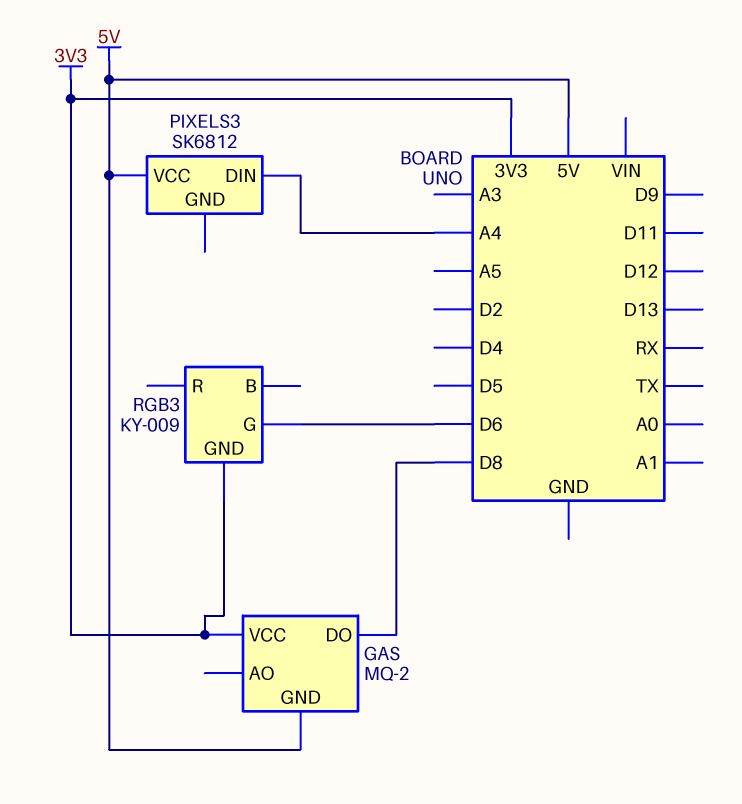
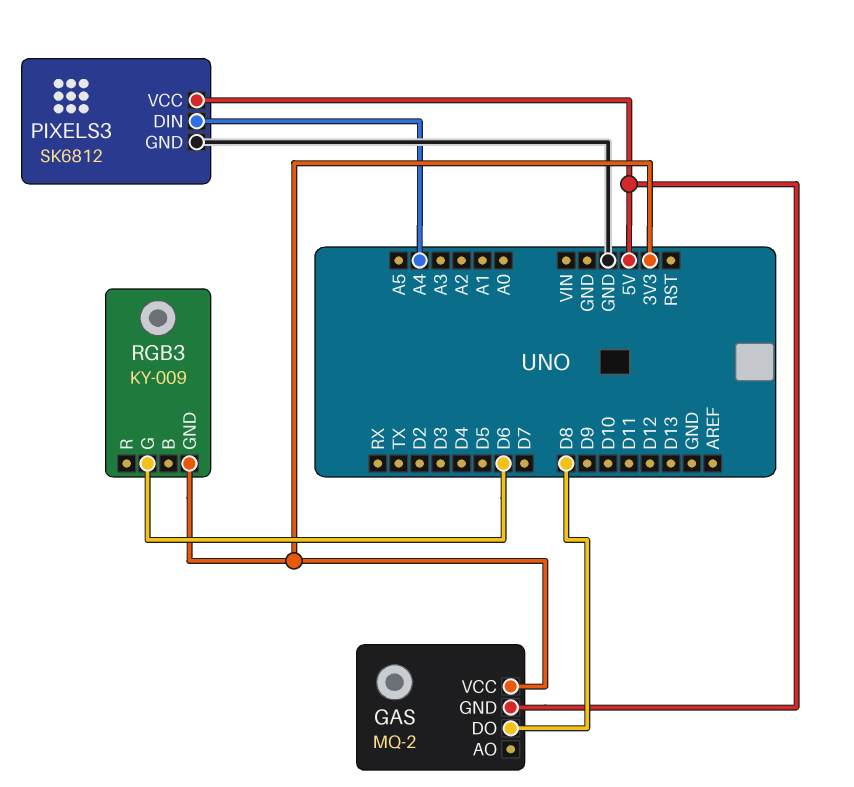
PIXELS3 pin GND: none -> GND

